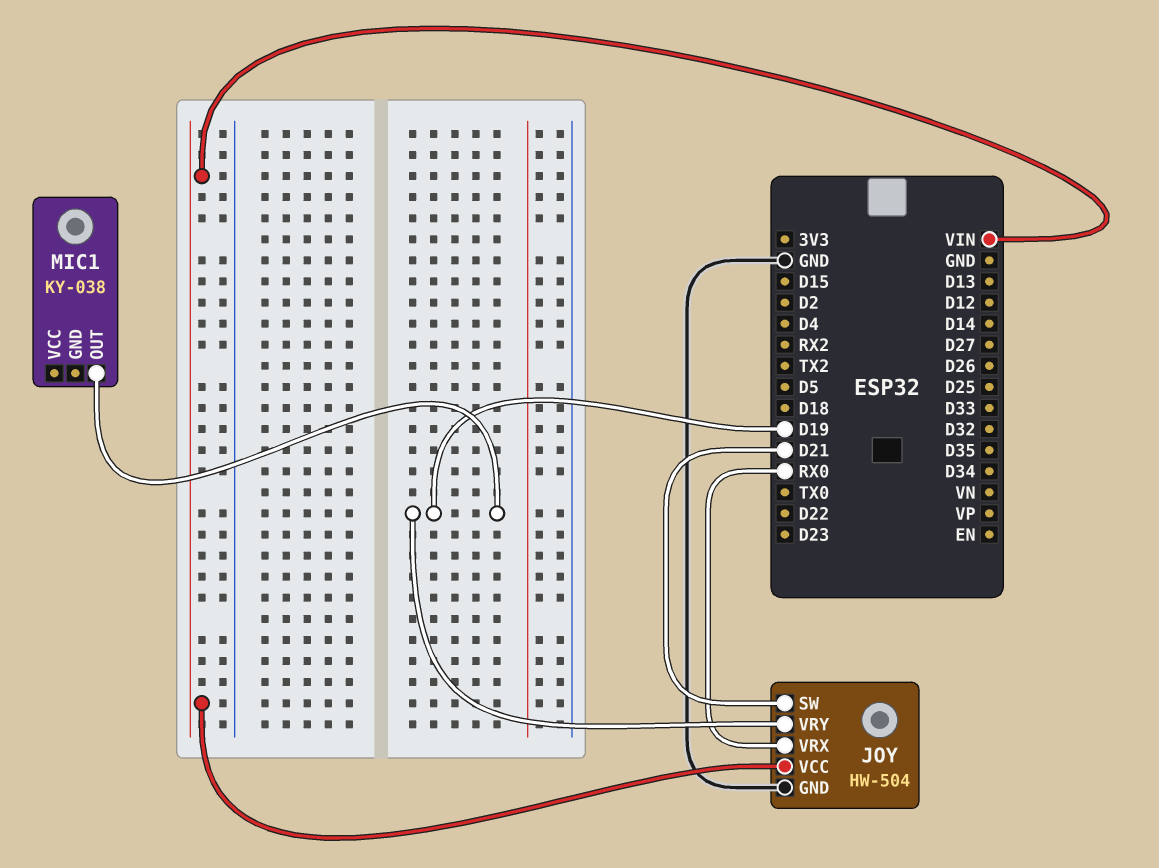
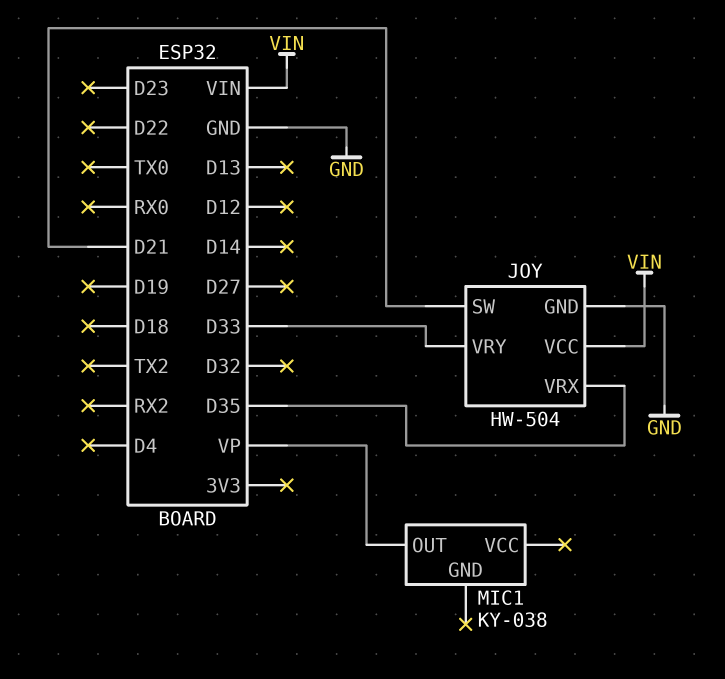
JOY pin VRX: RX0 -> D35
JOY pin VRY: D19 -> D33
MIC1 pin OUT: D19 -> VP

